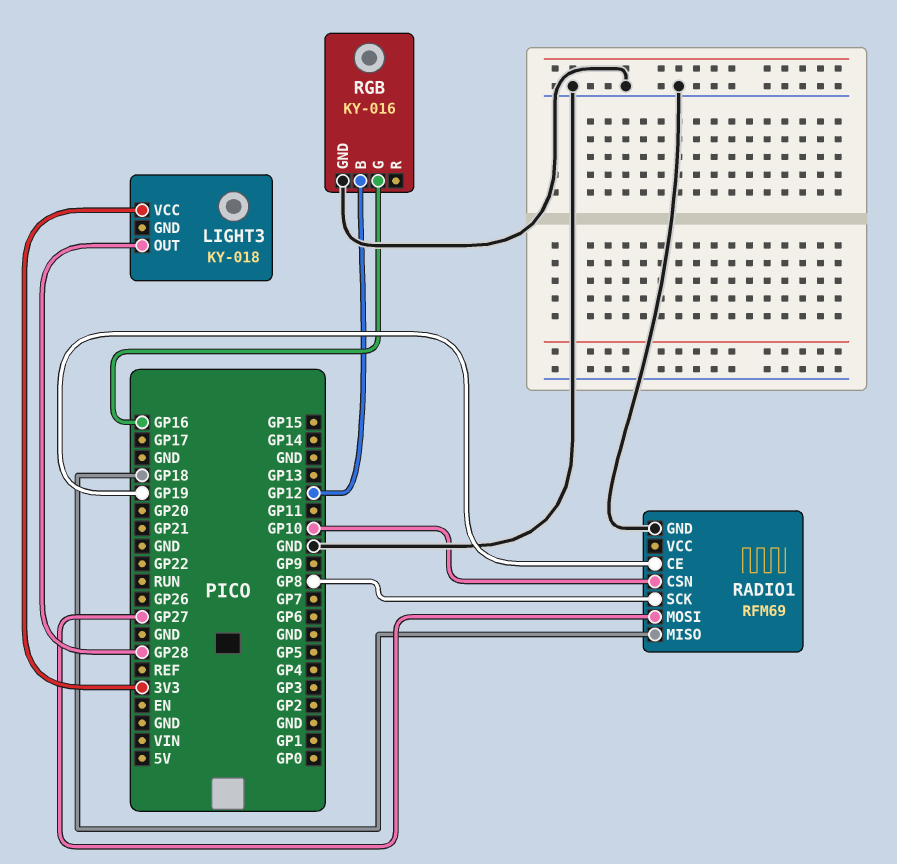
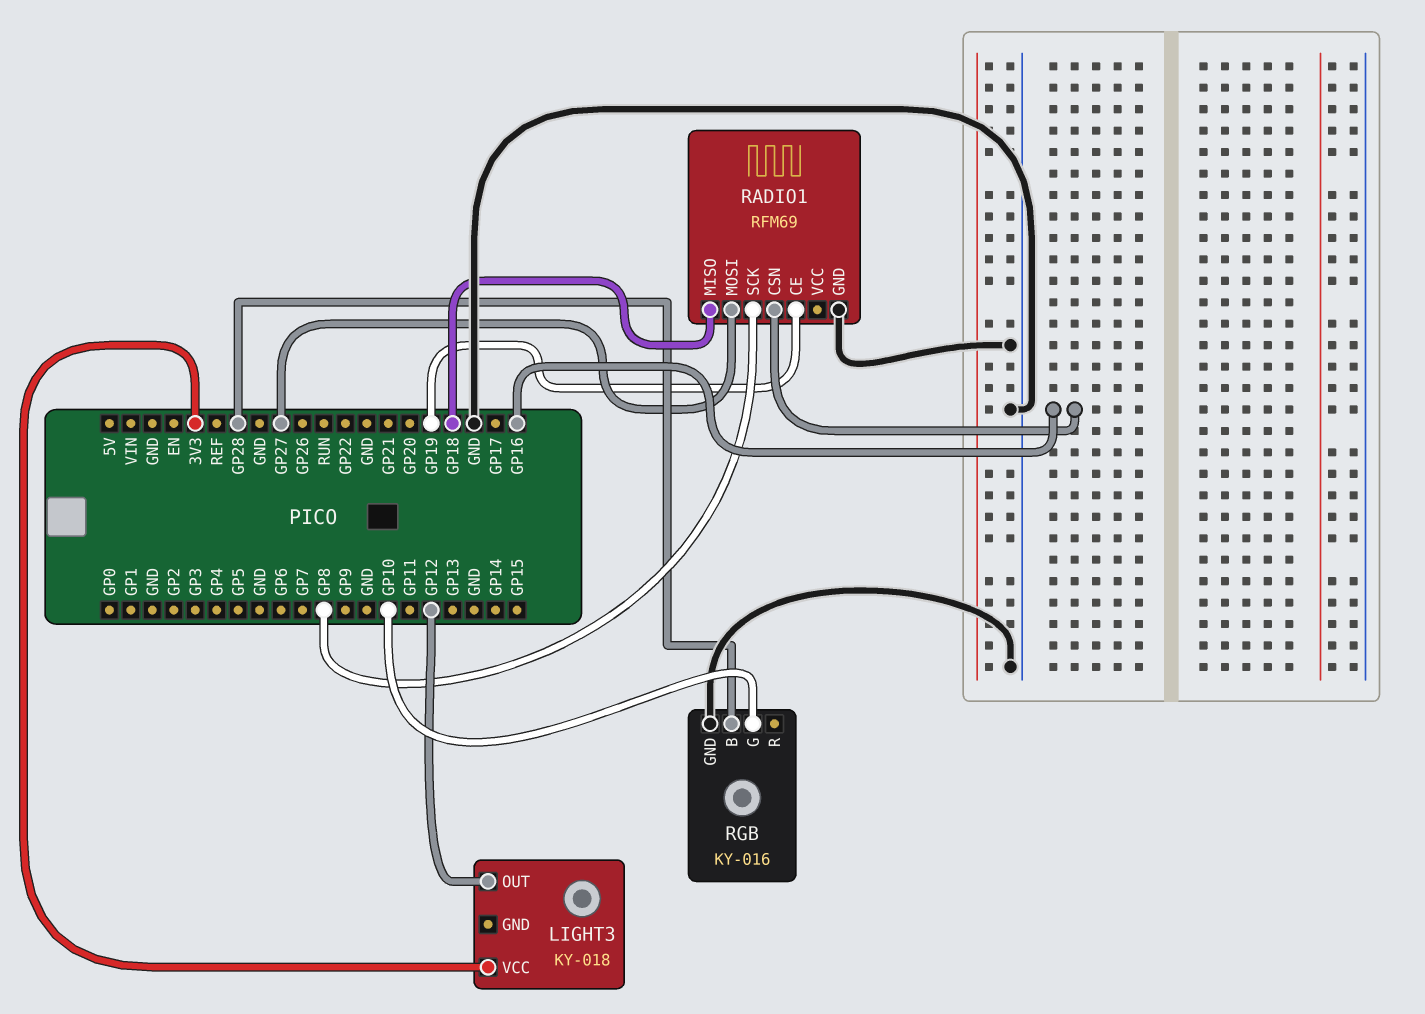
LIGHT3 pin OUT: GP28 -> GP12
RADIO1 pin CSN: GP10 -> GP16
RGB pin B: GP12 -> GP28
RGB pin G: GP16 -> GP10

